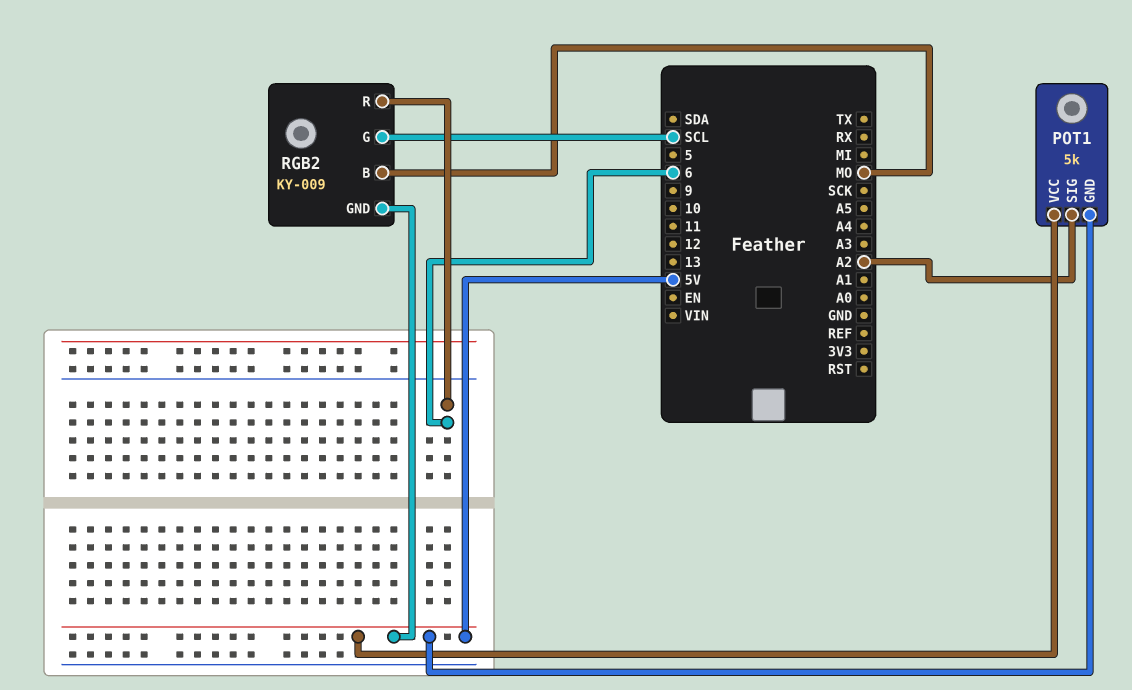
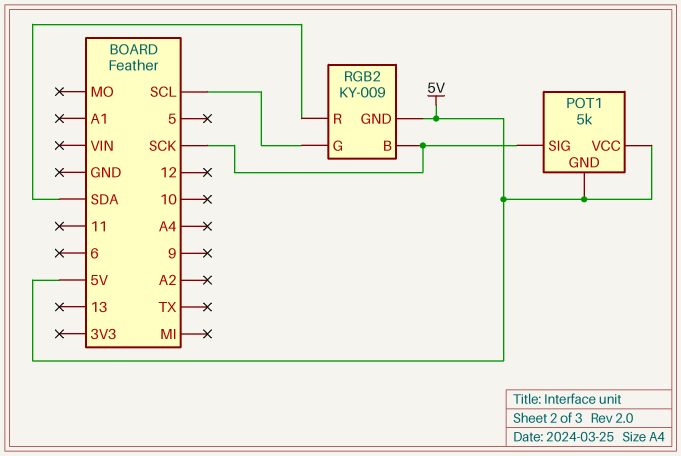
POT1 pin SIG: A2 -> SCK
RGB2 pin B: MO -> SCK
RGB2 pin R: 6 -> SDA

